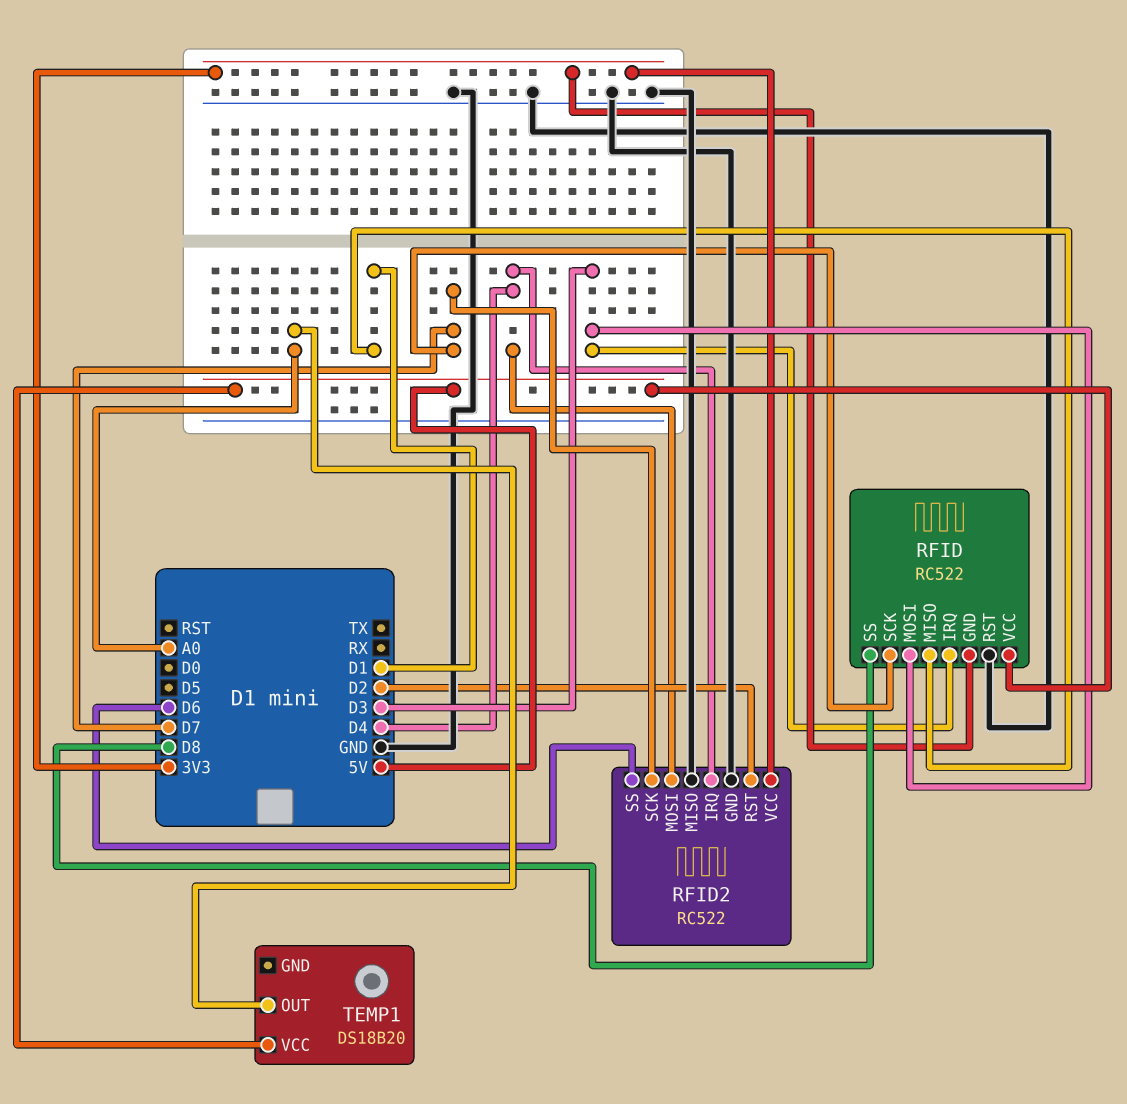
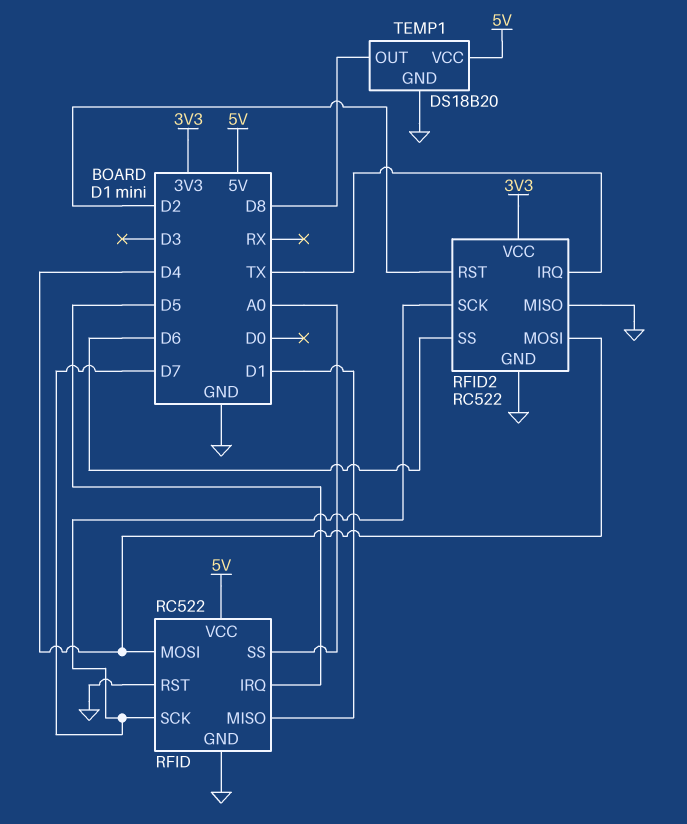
RFID pin GND: 3V3 -> GND
RFID pin IRQ: D3 -> D5
RFID pin MOSI: D3 -> D4
RFID pin SS: D8 -> A0
RFID2 pin IRQ: D4 -> TX
TEMP1 pin GND: none -> GND
TEMP1 pin OUT: A0 -> D8

